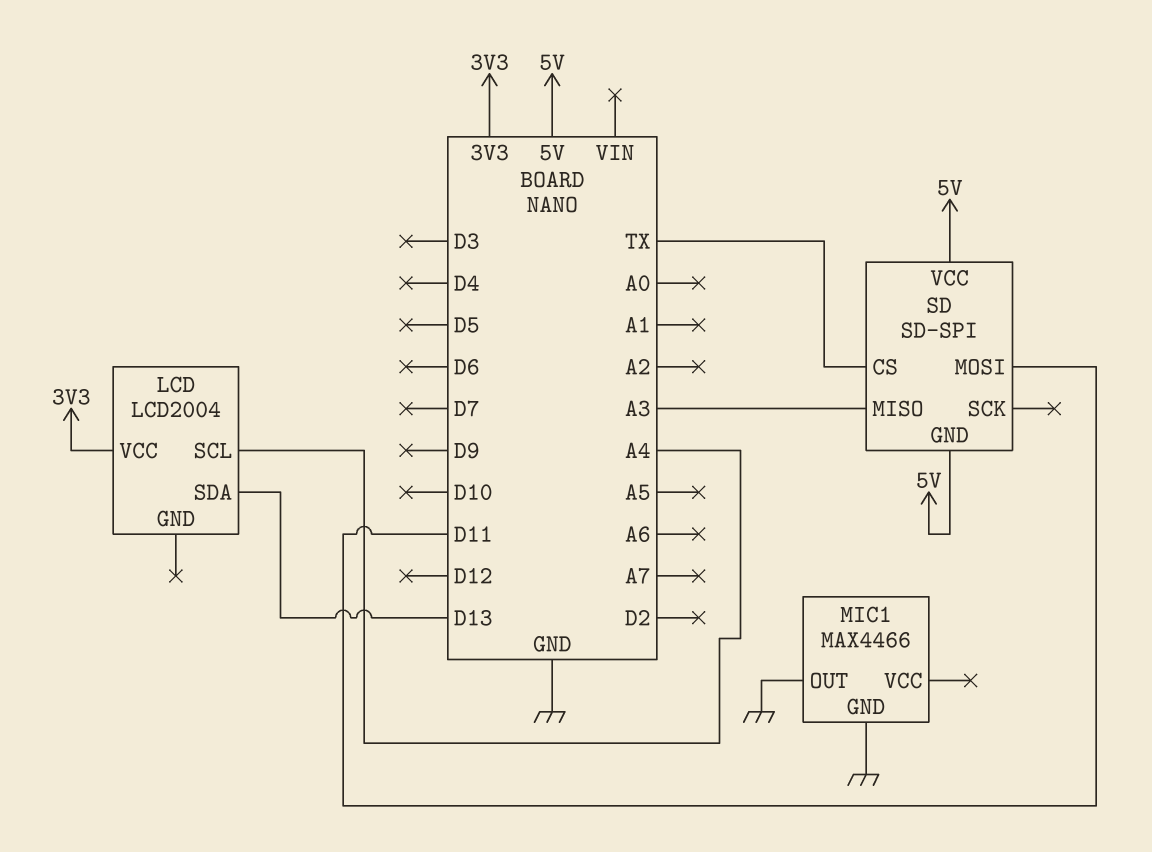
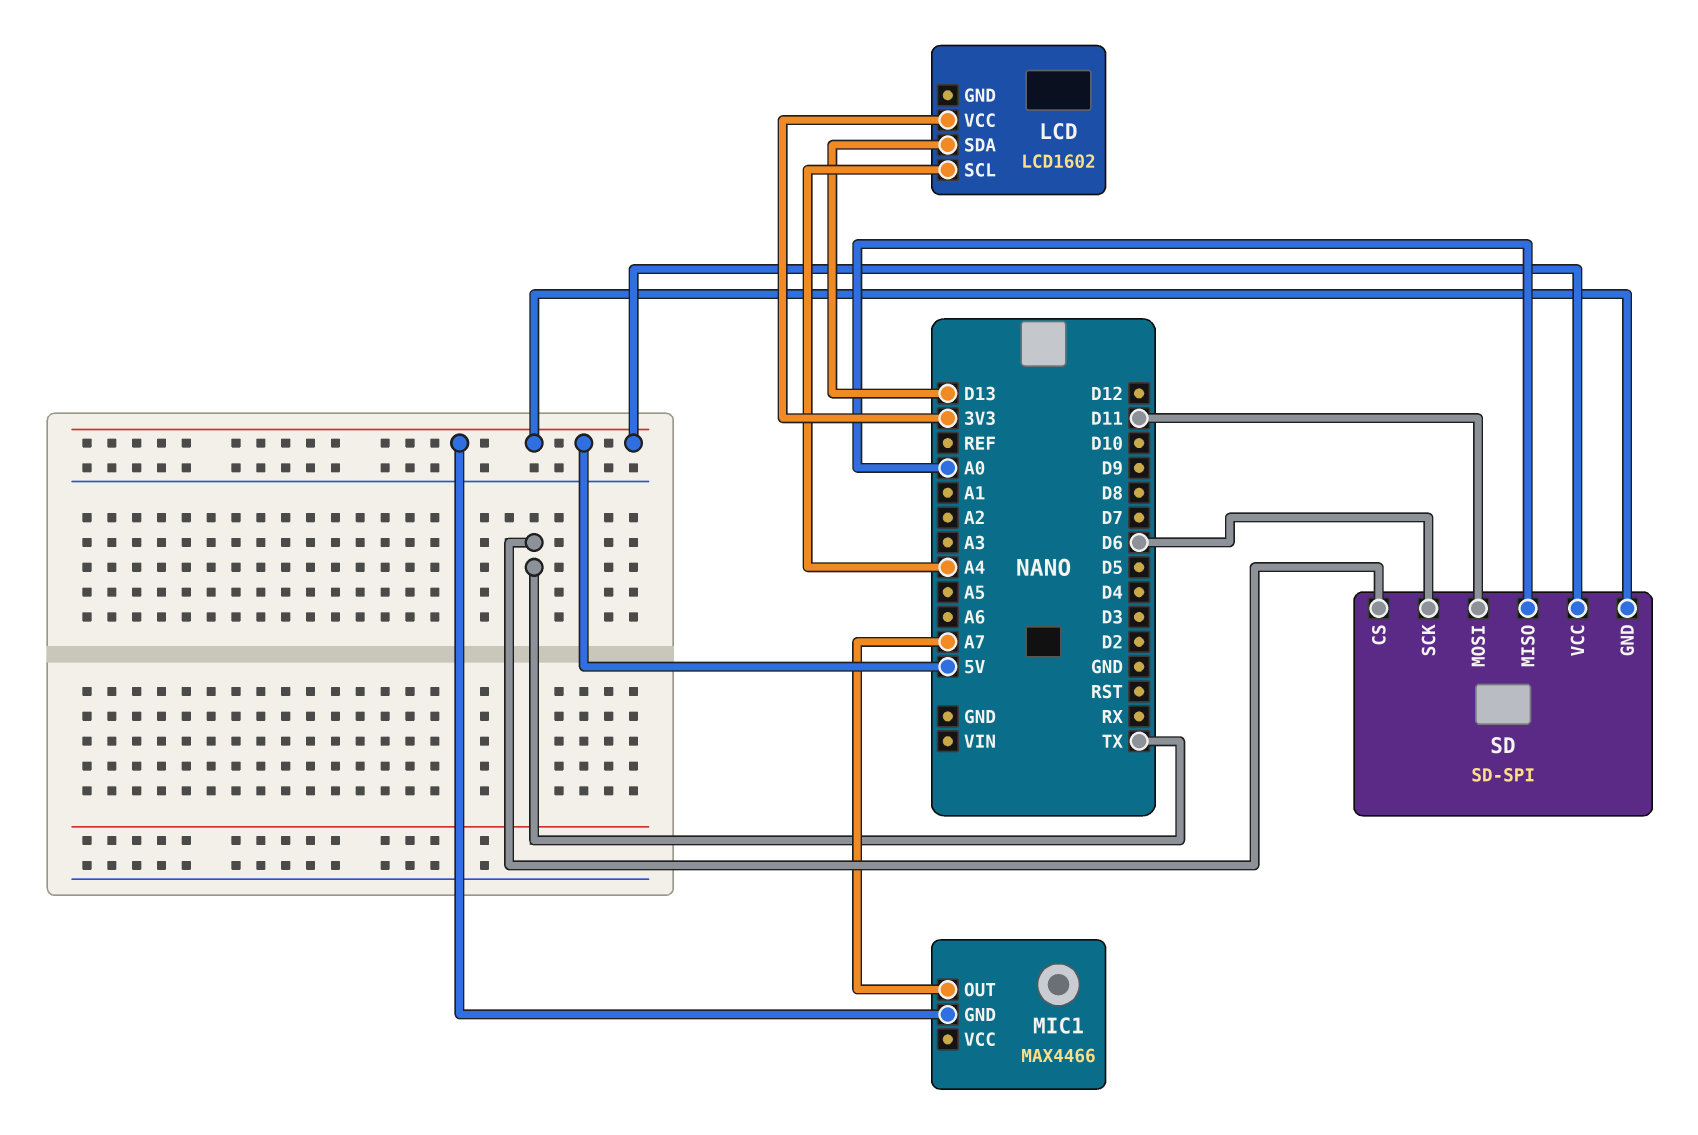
LCD: LCD2004 -> LCD1602
MIC1 pin GND: GND -> 5V
MIC1 pin OUT: GND -> A7
SD pin MISO: A3 -> A0
SD pin SCK: none -> D6

